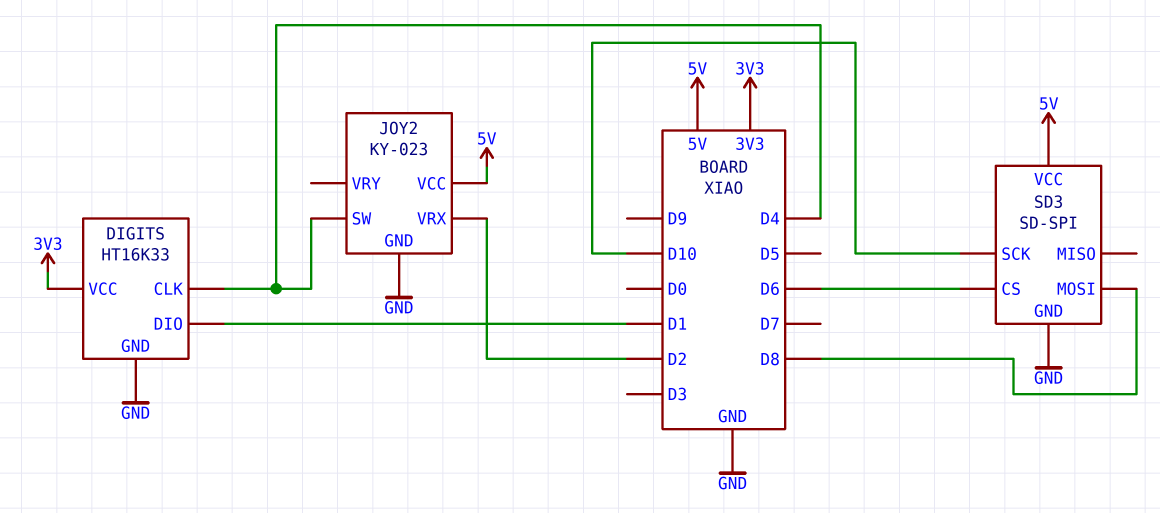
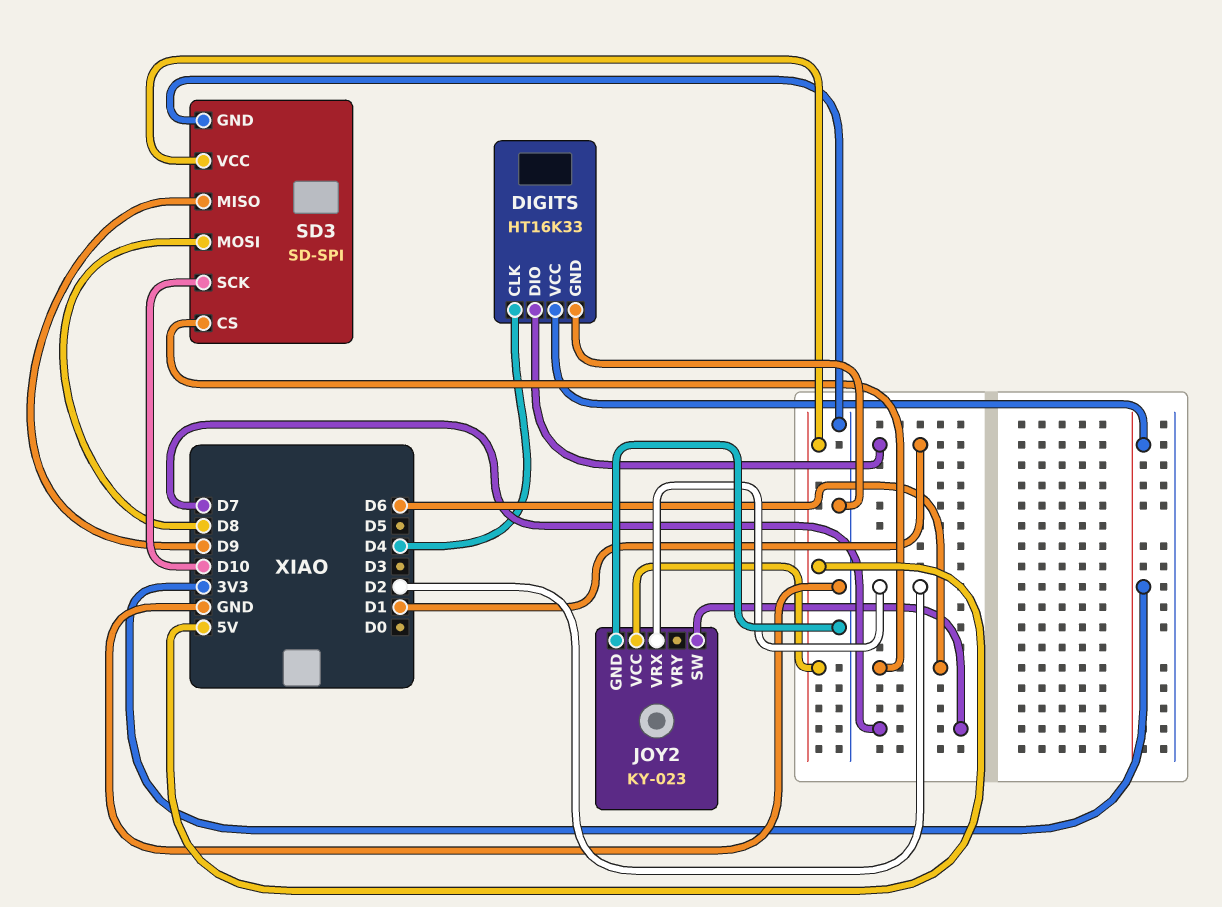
JOY2 pin SW: D4 -> D7
SD3 pin MISO: none -> D9

